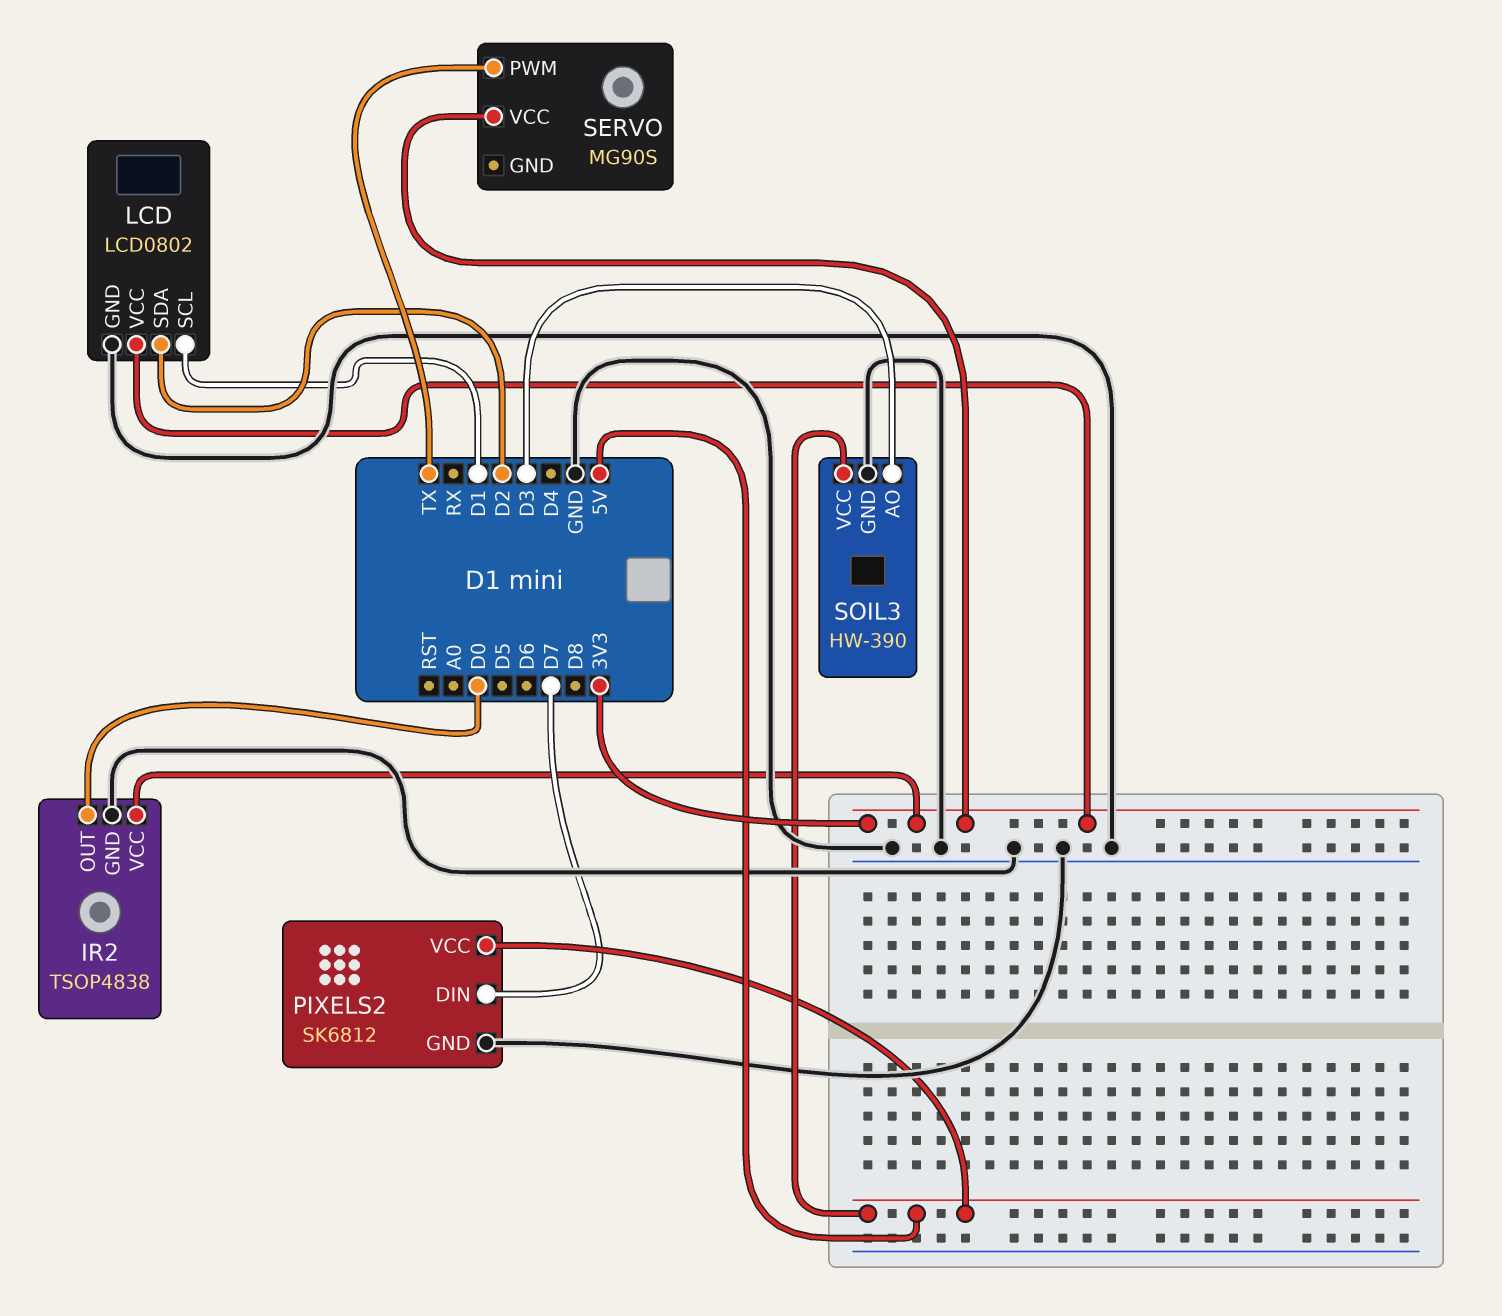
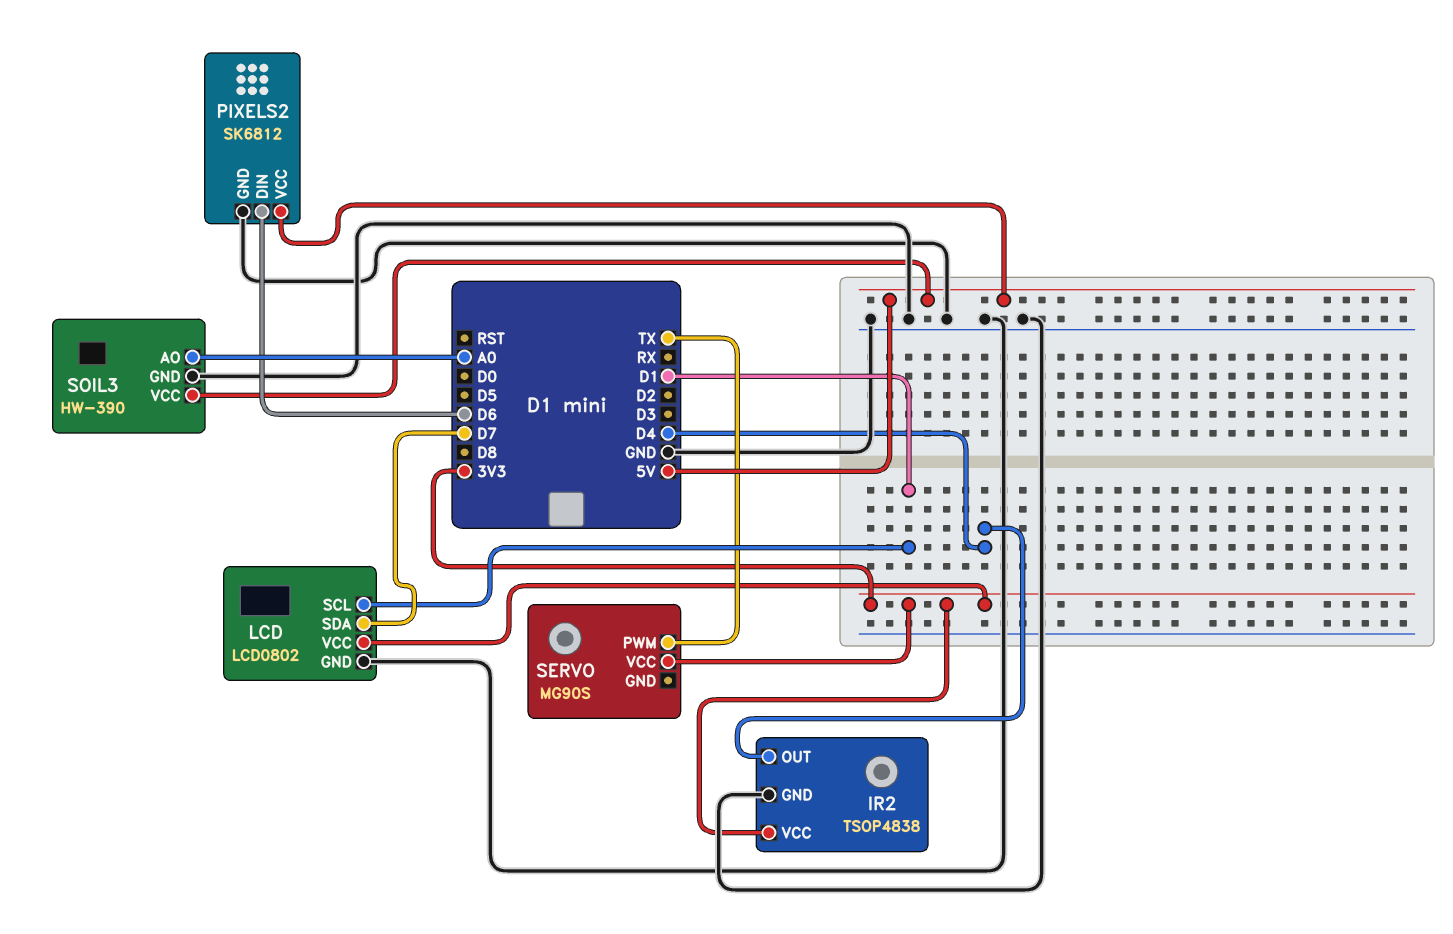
IR2 pin OUT: D0 -> D4
LCD pin SDA: D2 -> D7
PIXELS2 pin DIN: D7 -> D6
SOIL3 pin AO: D3 -> A0

